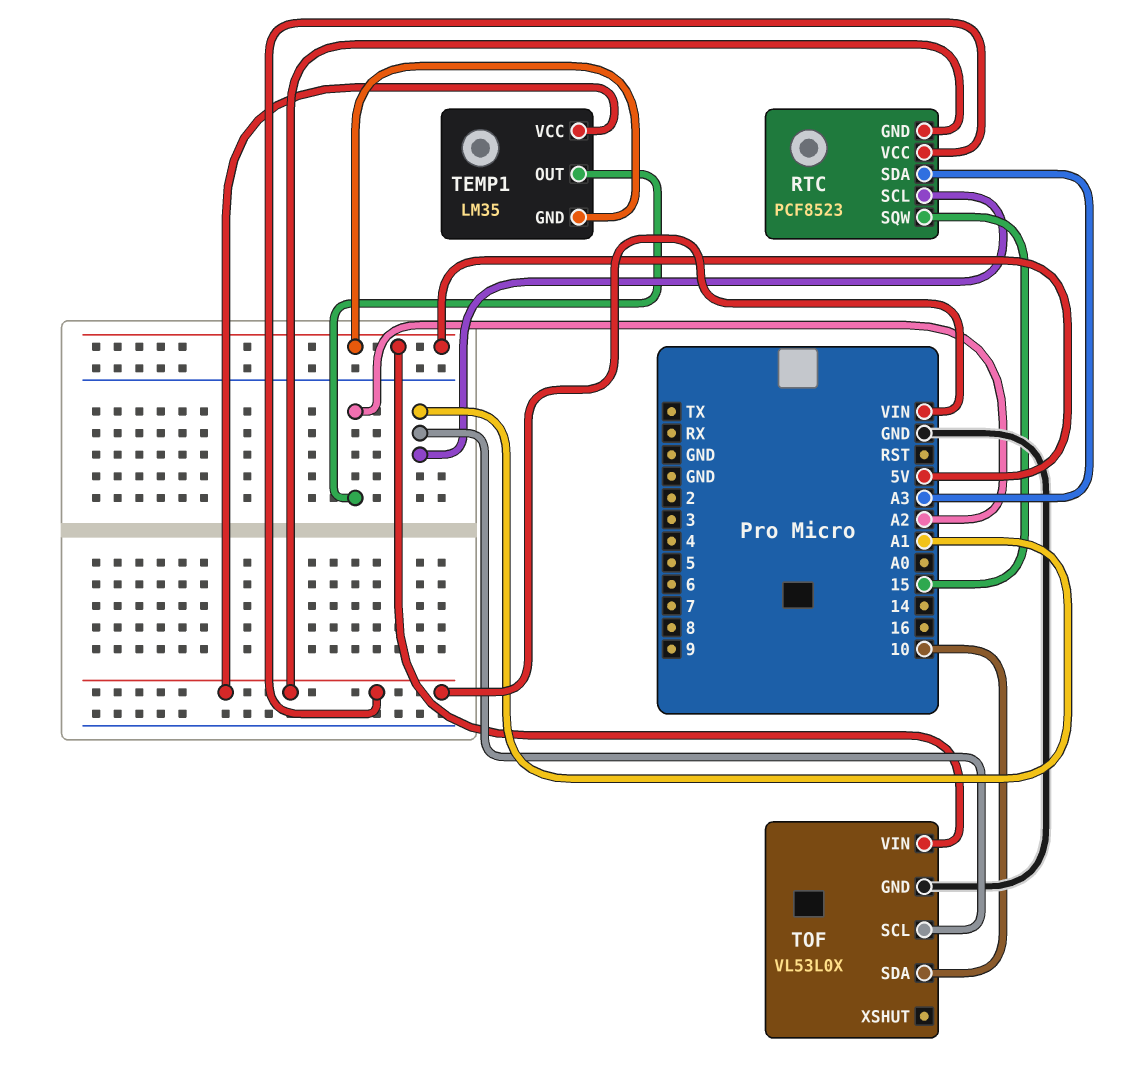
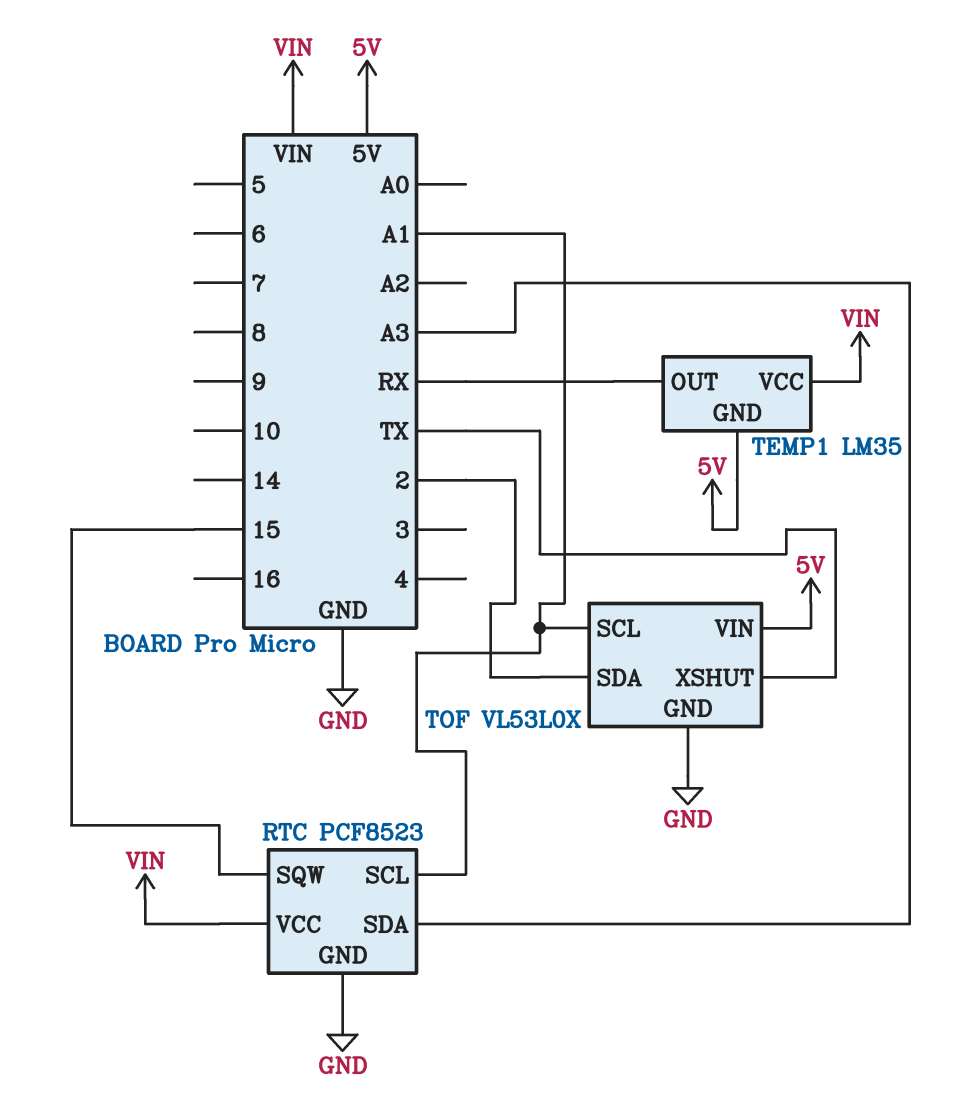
RTC pin GND: VIN -> GND
TEMP1 pin OUT: A2 -> RX
TOF pin SDA: 10 -> 2
TOF pin XSHUT: none -> TX

